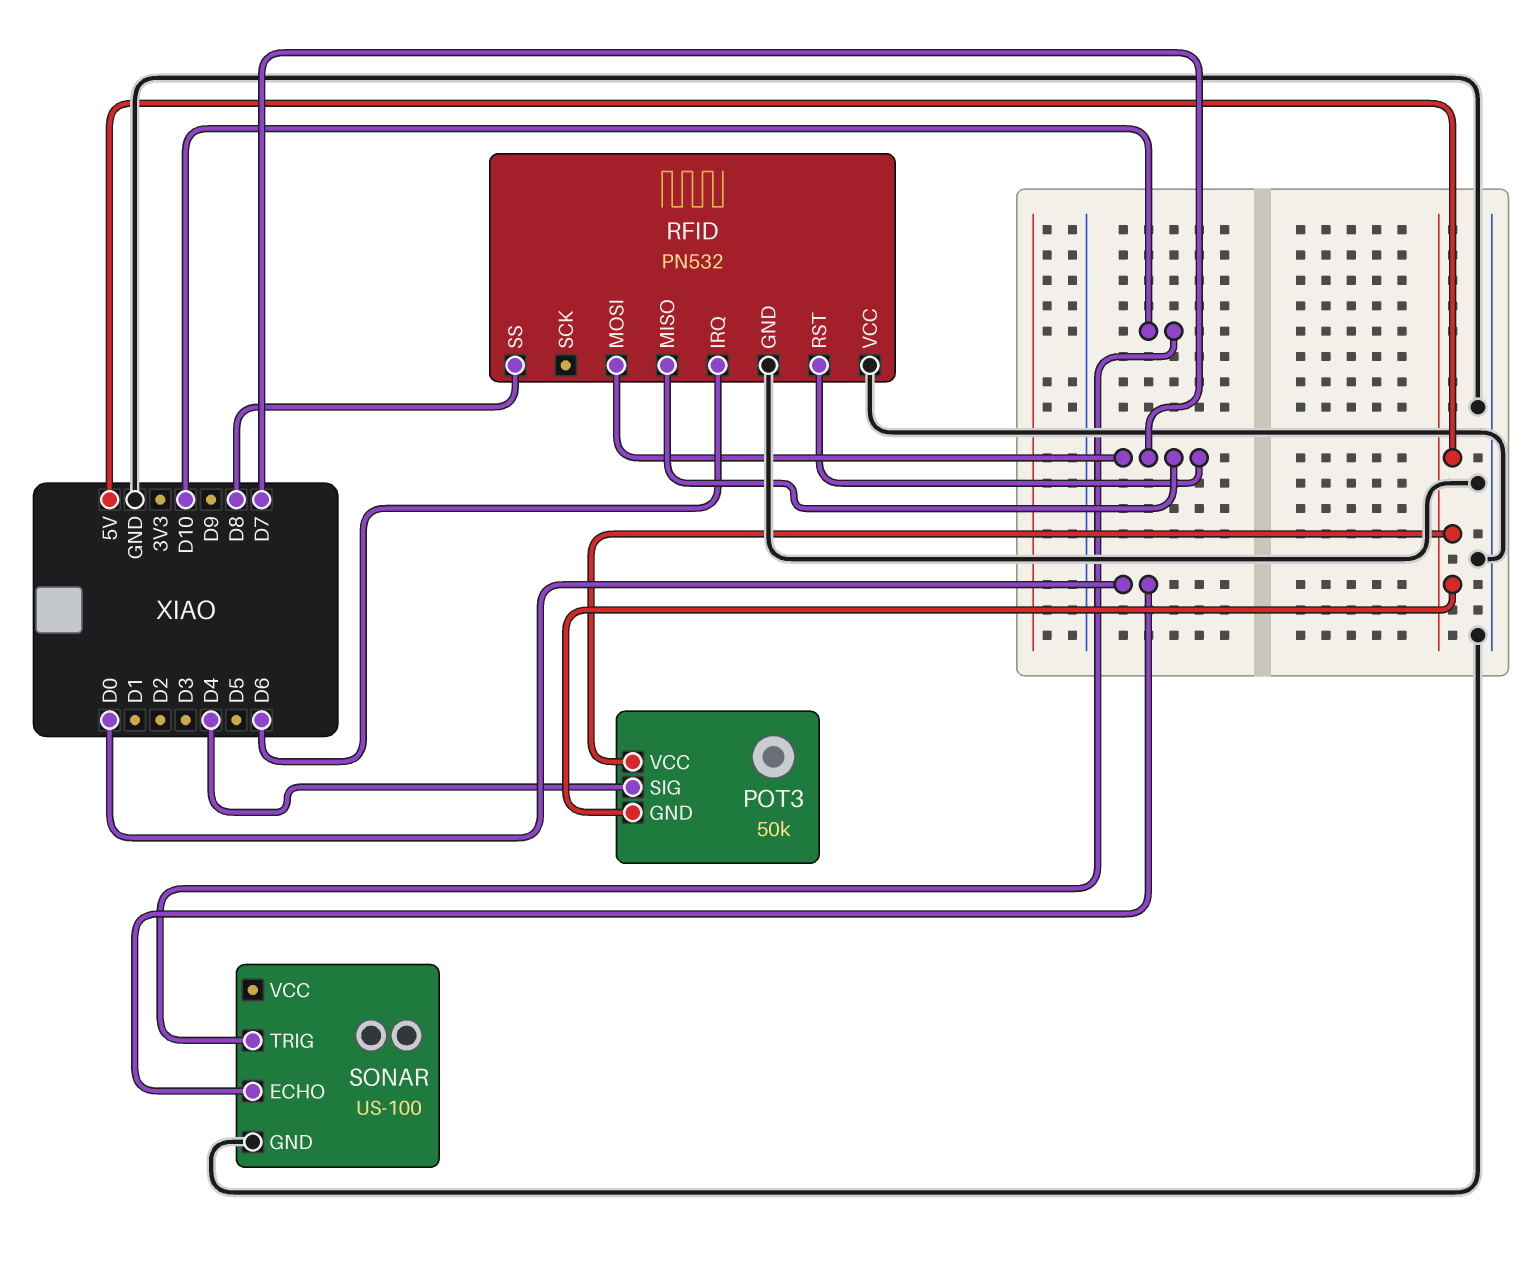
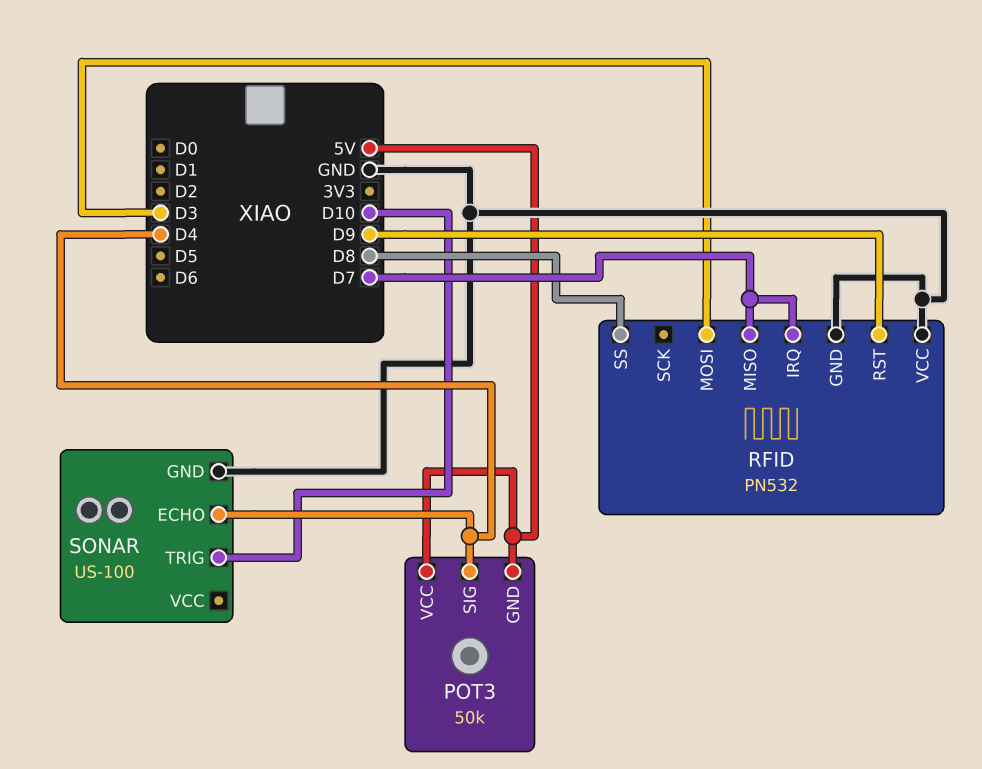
RFID pin IRQ: D6 -> D7
RFID pin MOSI: D7 -> D3
RFID pin RST: D7 -> D9
SONAR pin ECHO: D0 -> D4

